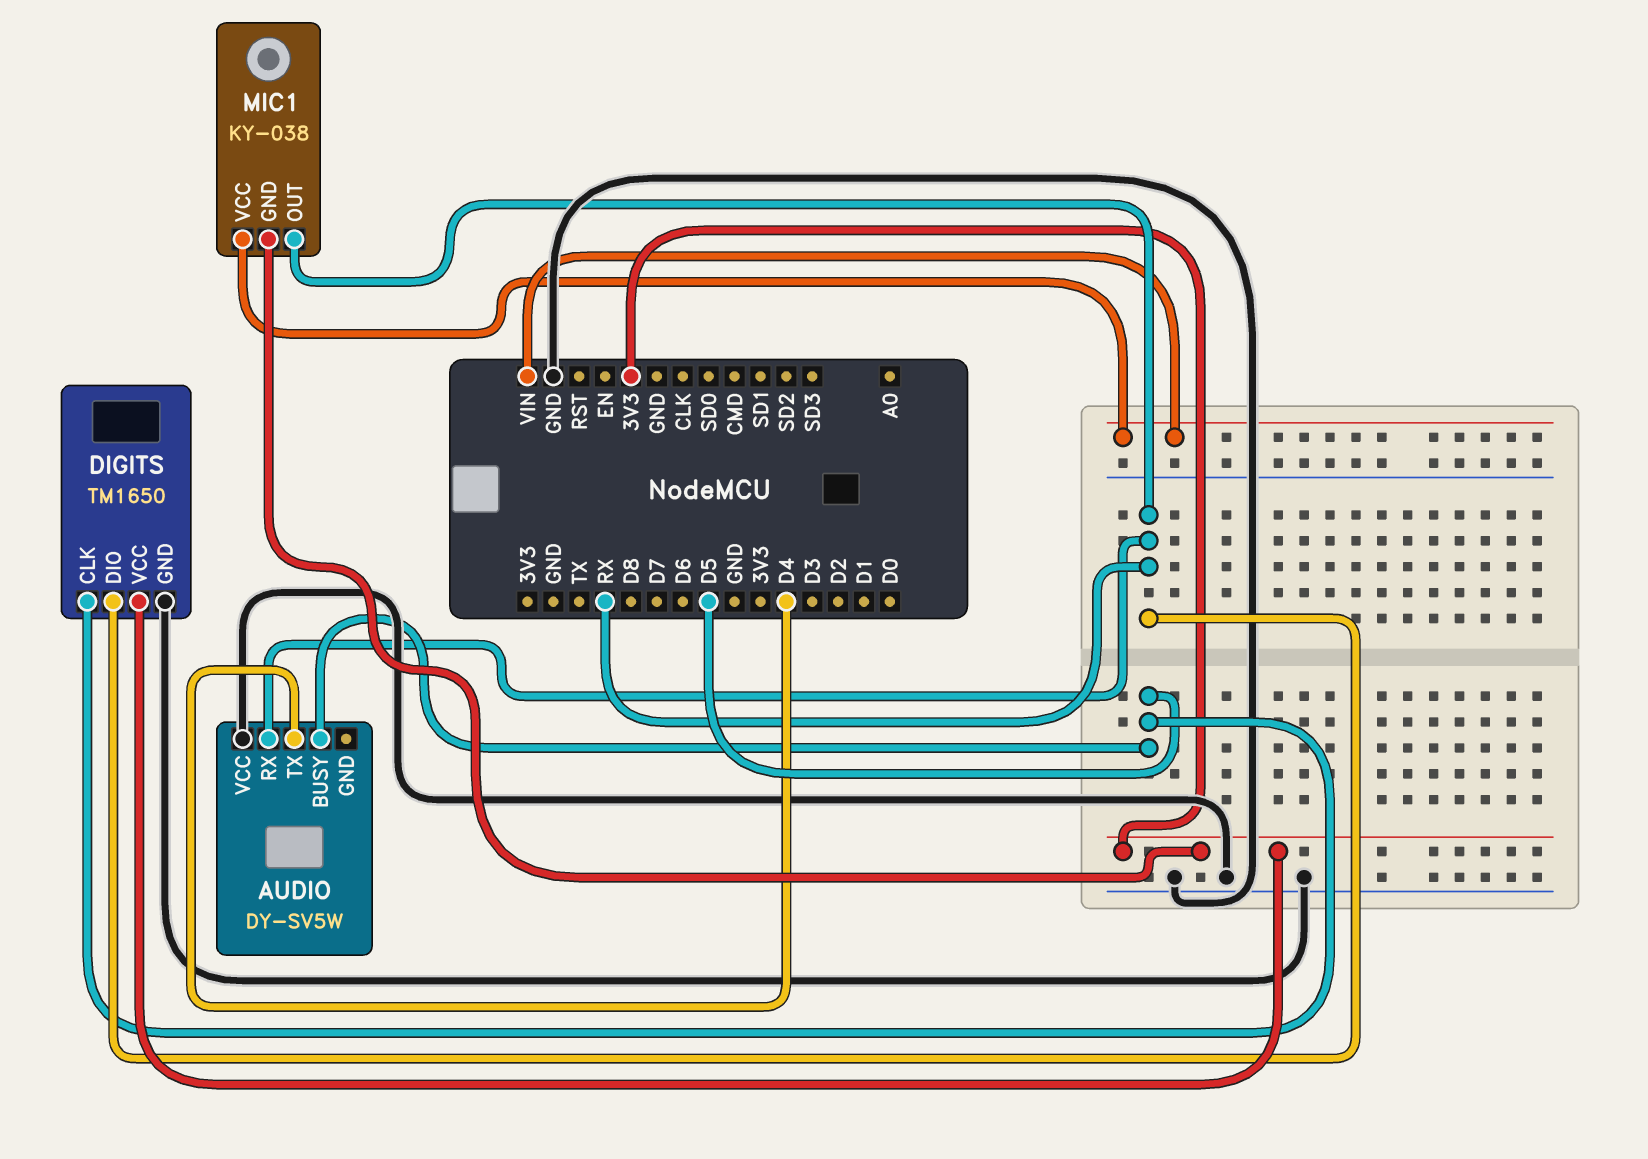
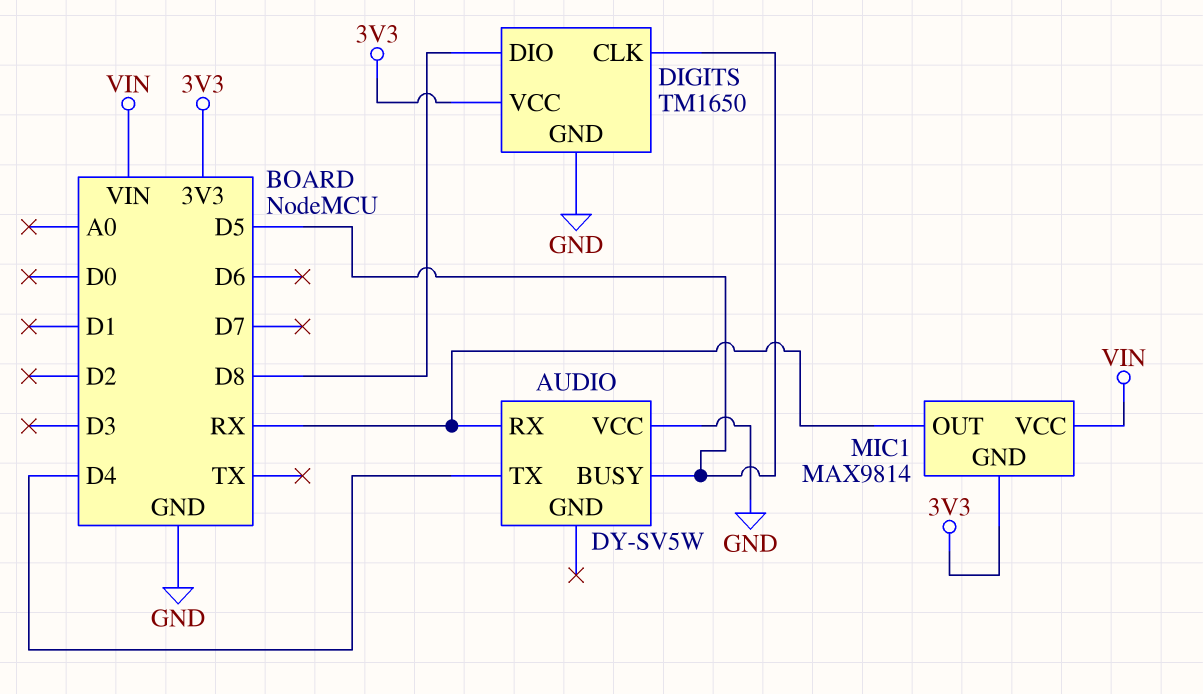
DIGITS pin DIO: RX -> D8
MIC1: KY-038 -> MAX9814

